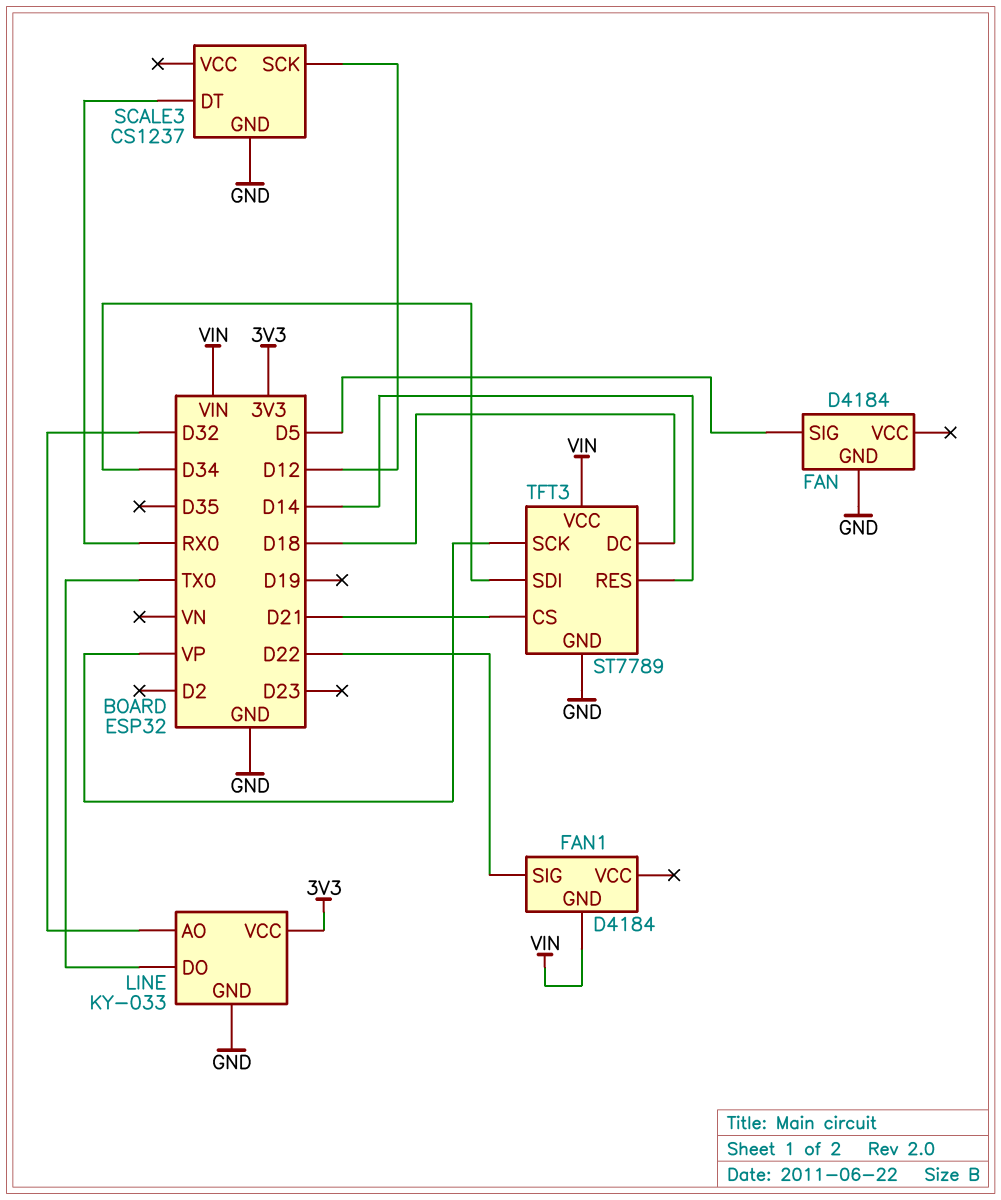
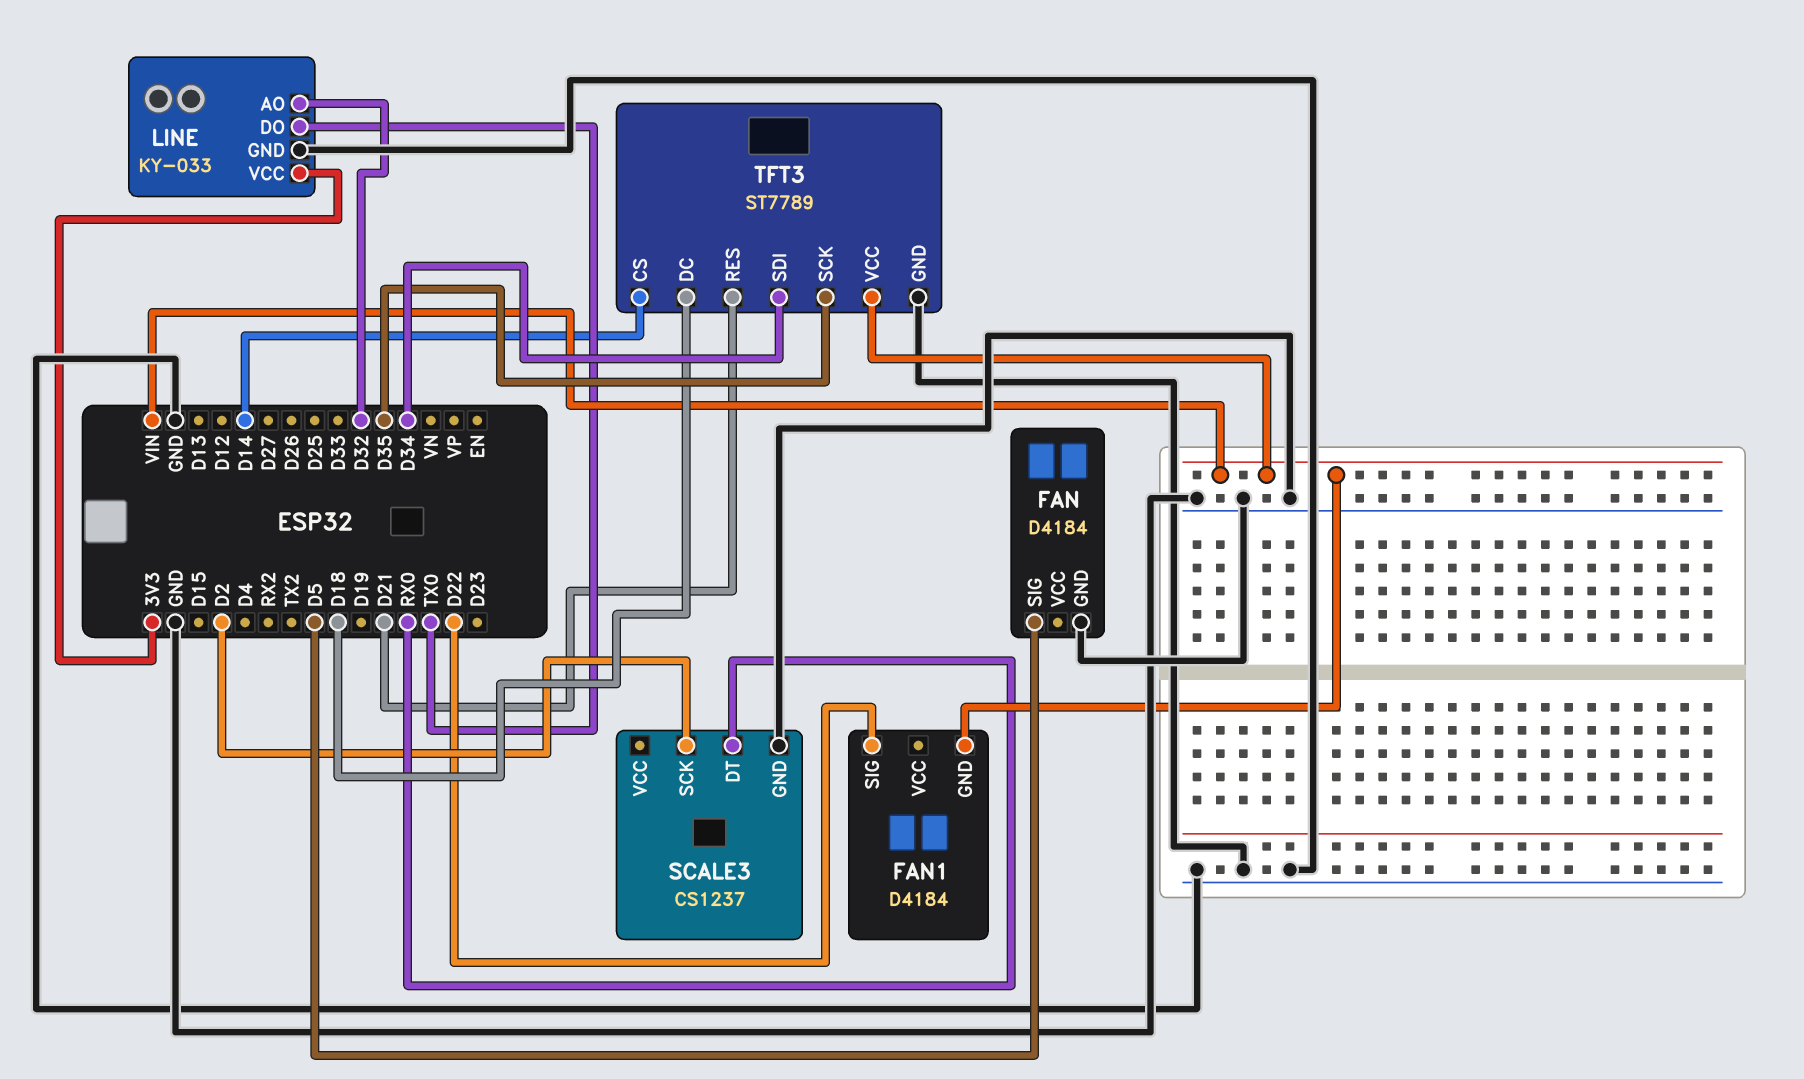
SCALE3 pin SCK: D12 -> D2
TFT3 pin CS: D21 -> D14
TFT3 pin RES: D14 -> D21
TFT3 pin SCK: VP -> D35

